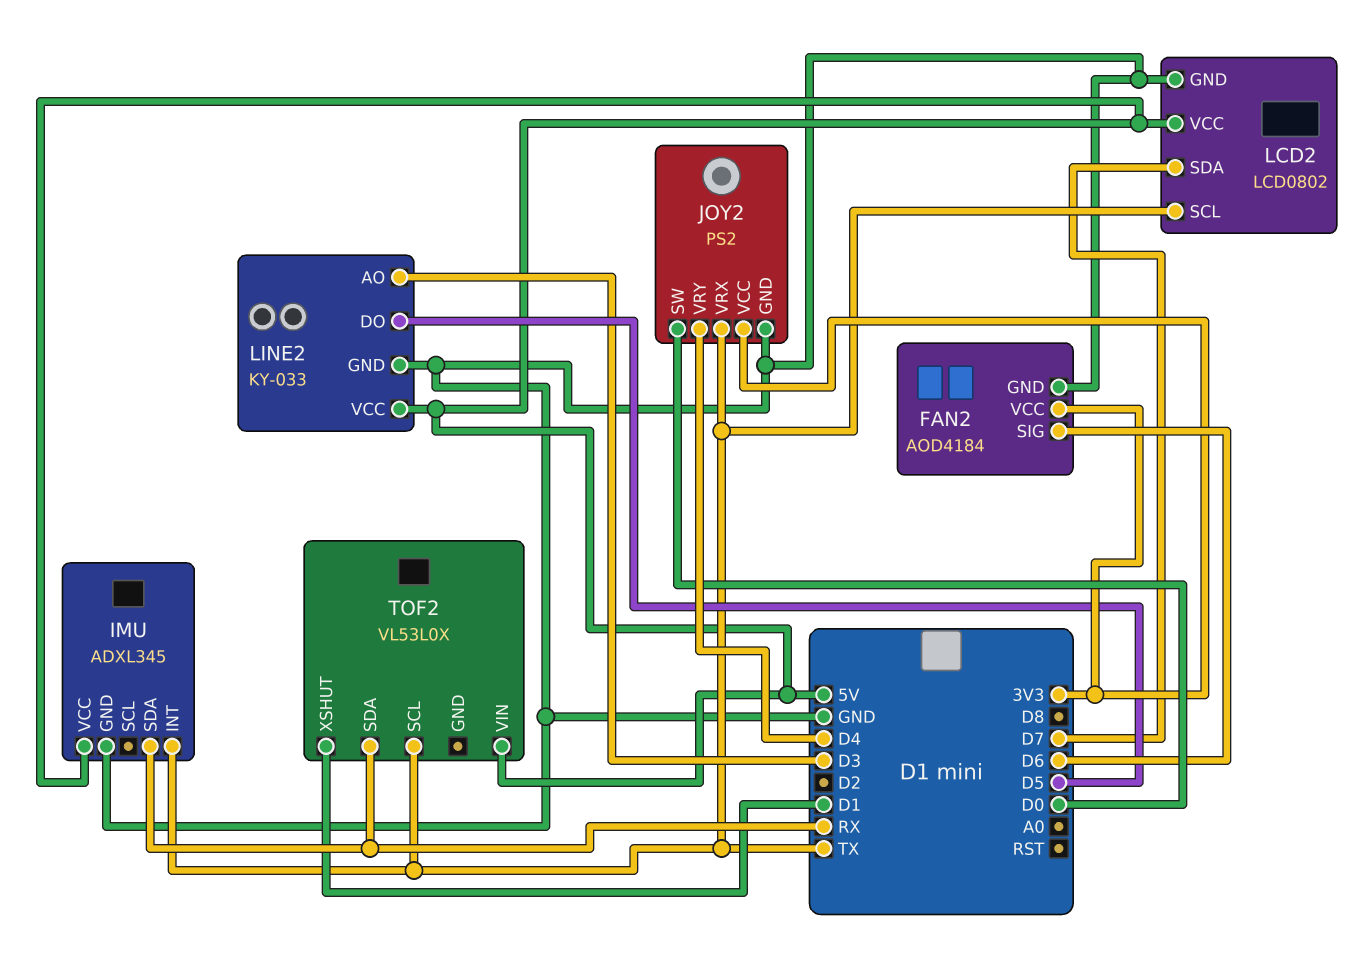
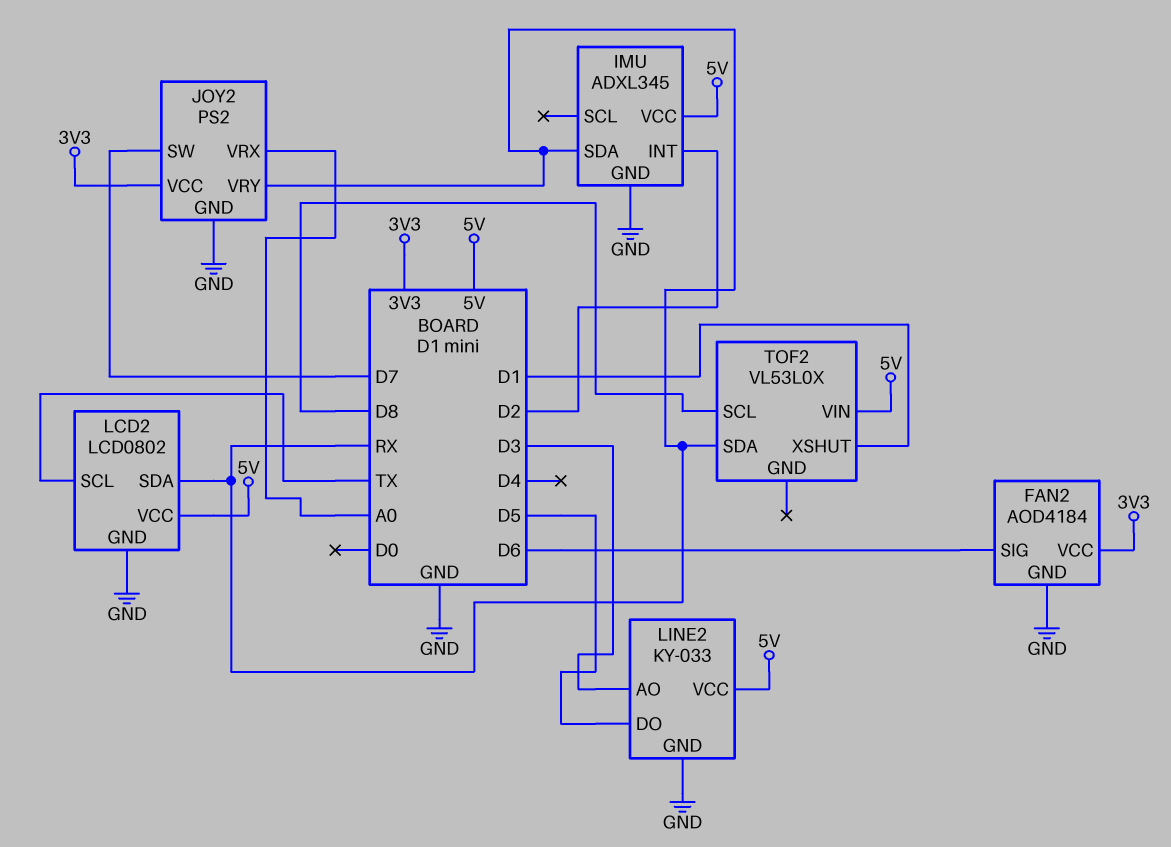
IMU pin INT: TX -> D2
JOY2 pin SW: D0 -> D7
JOY2 pin VRX: TX -> A0
JOY2 pin VRY: D4 -> RX
LCD2 pin SDA: D7 -> RX
TOF2 pin SCL: TX -> D8

